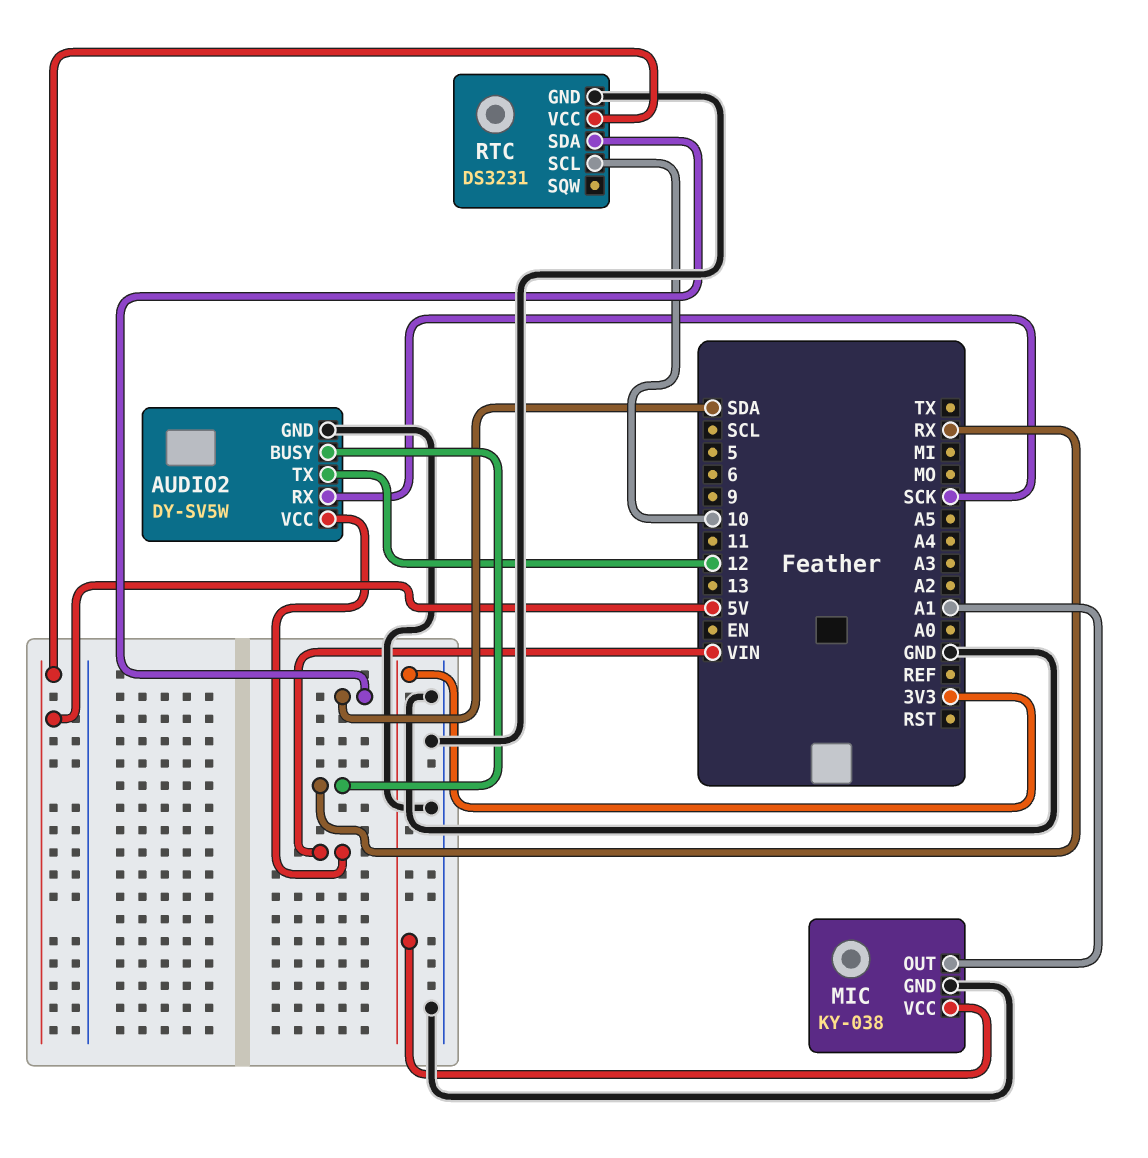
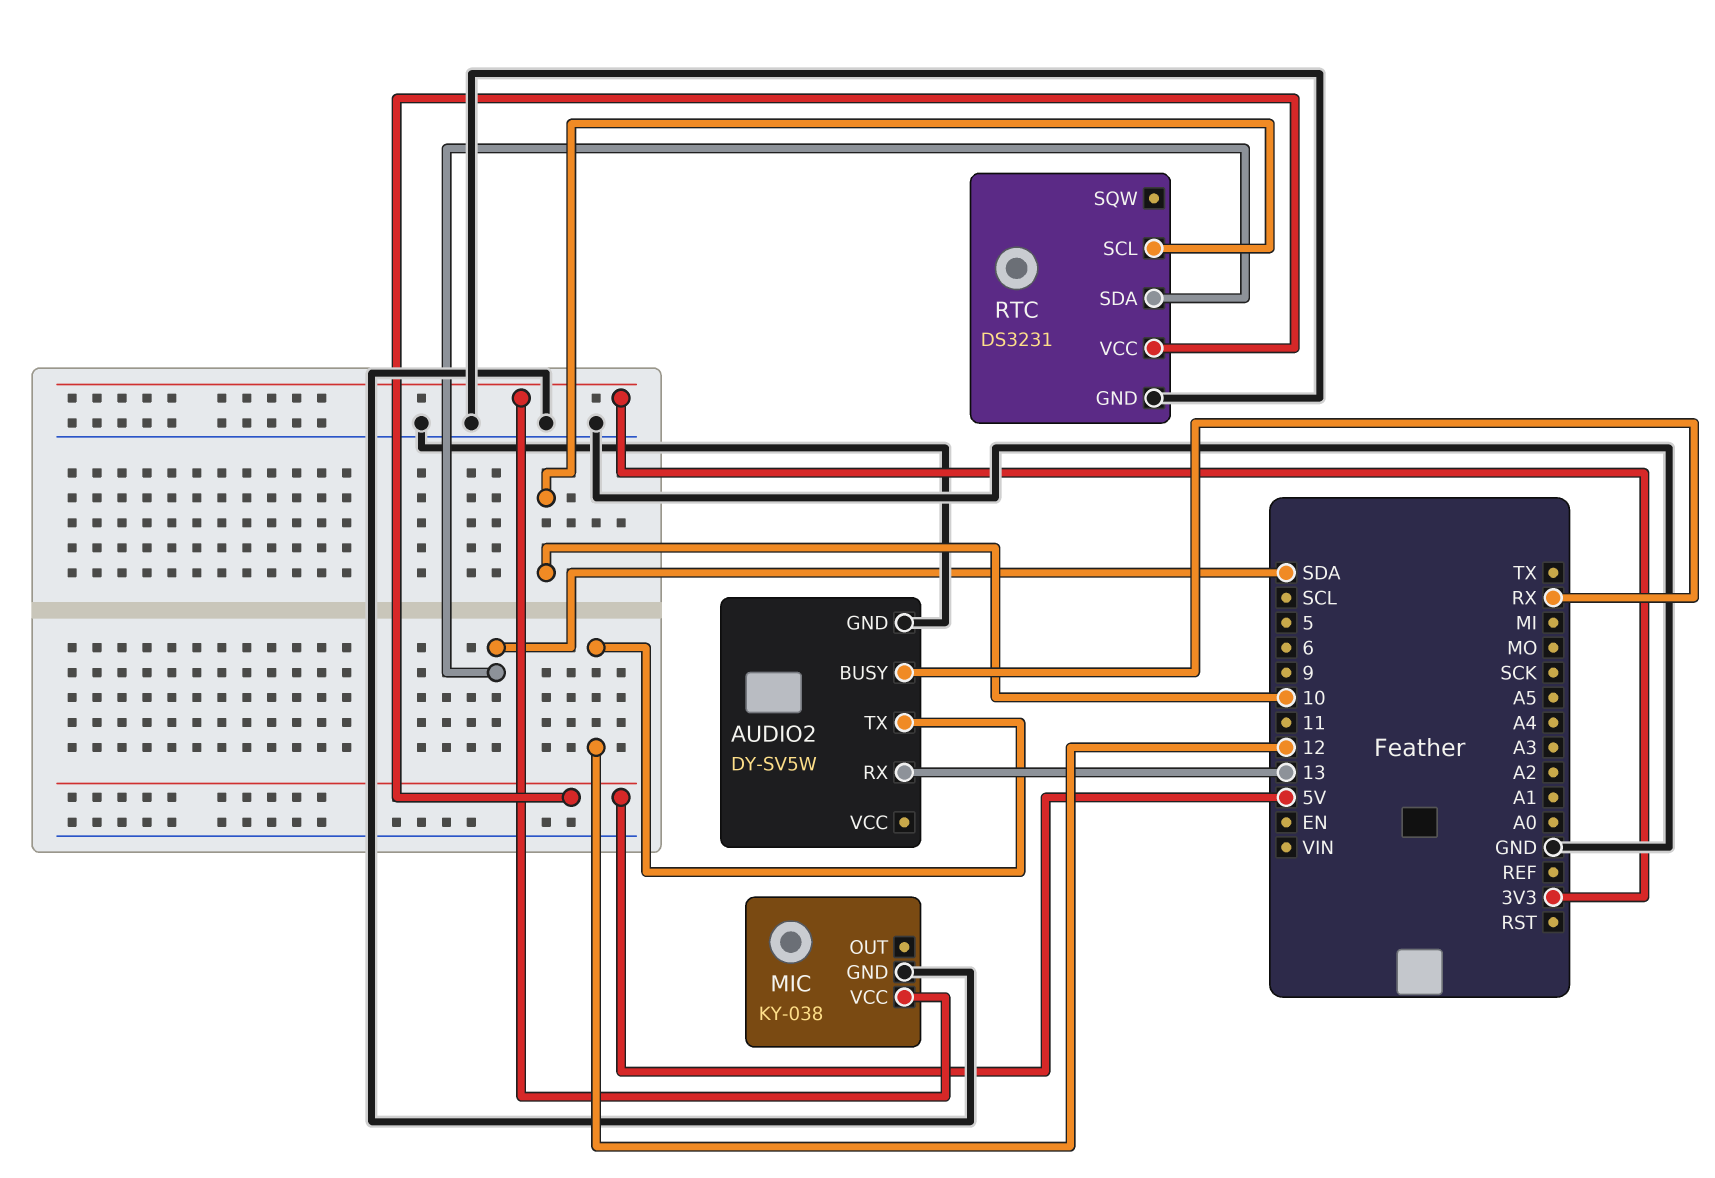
AUDIO2 pin RX: SCK -> 13
AUDIO2 pin VCC: VIN -> none
MIC pin OUT: A1 -> none

